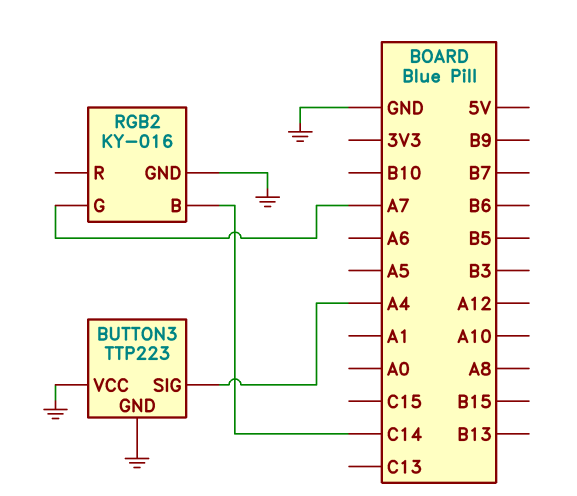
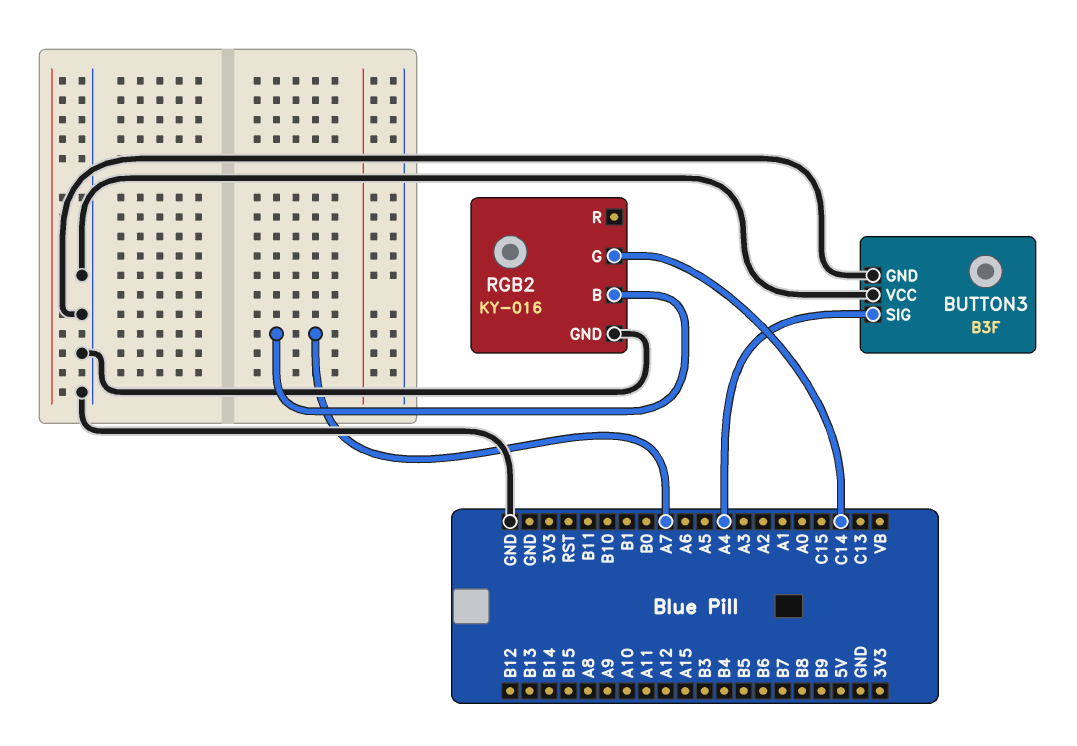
BUTTON3: TTP223 -> B3F
RGB2 pin B: C14 -> A7
RGB2 pin G: A7 -> C14

